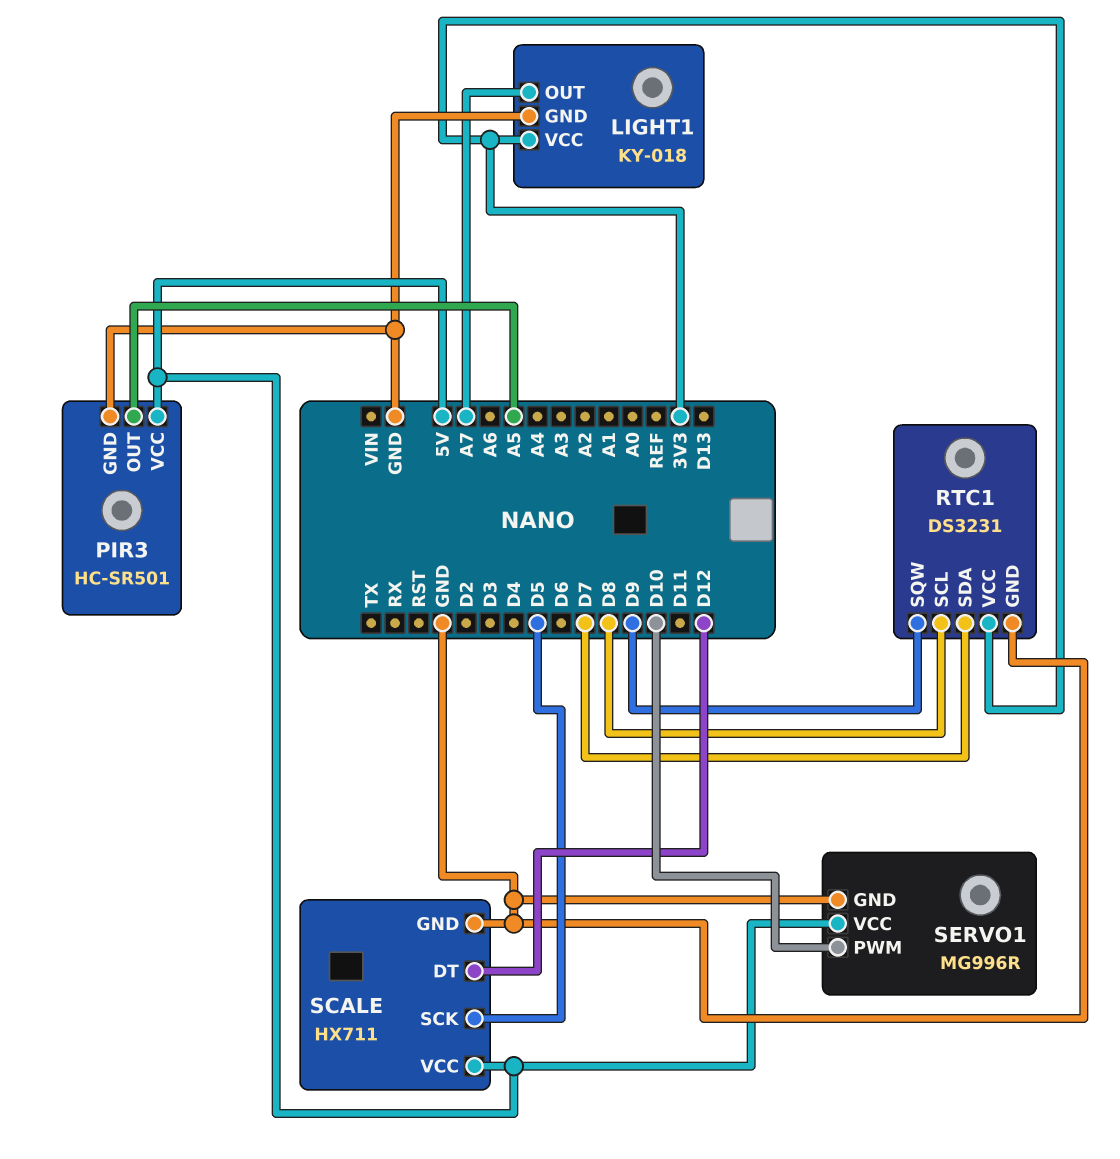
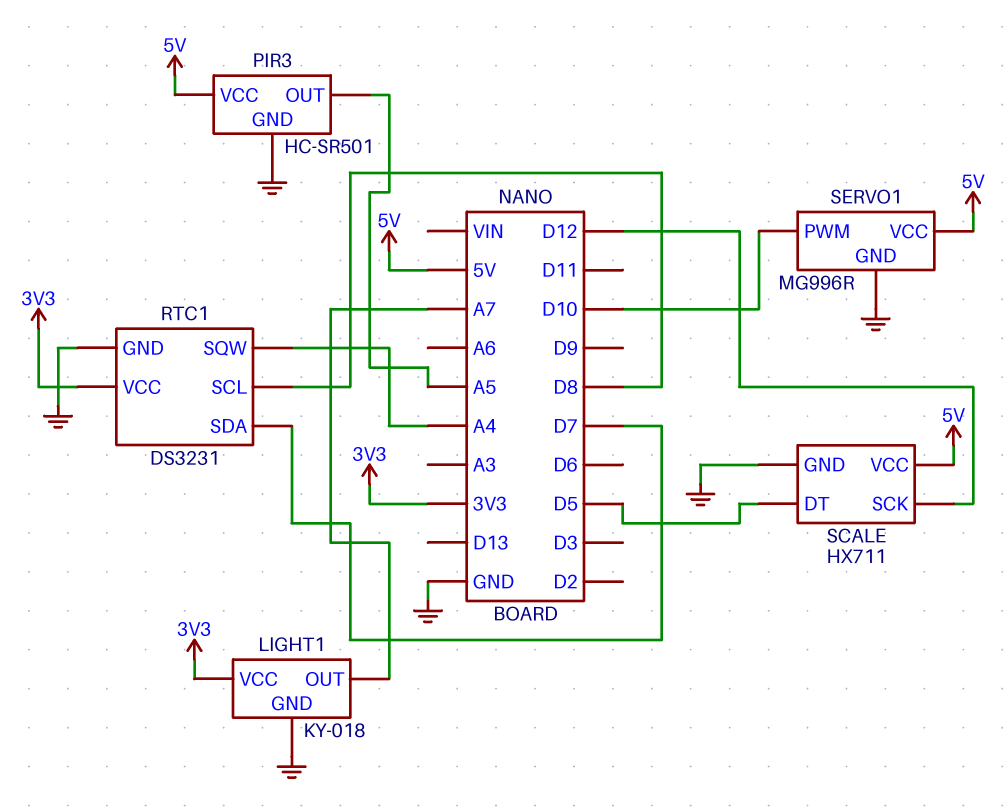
RTC1 pin SQW: D9 -> A4
SCALE pin DT: D12 -> D5
SCALE pin SCK: D5 -> D12

